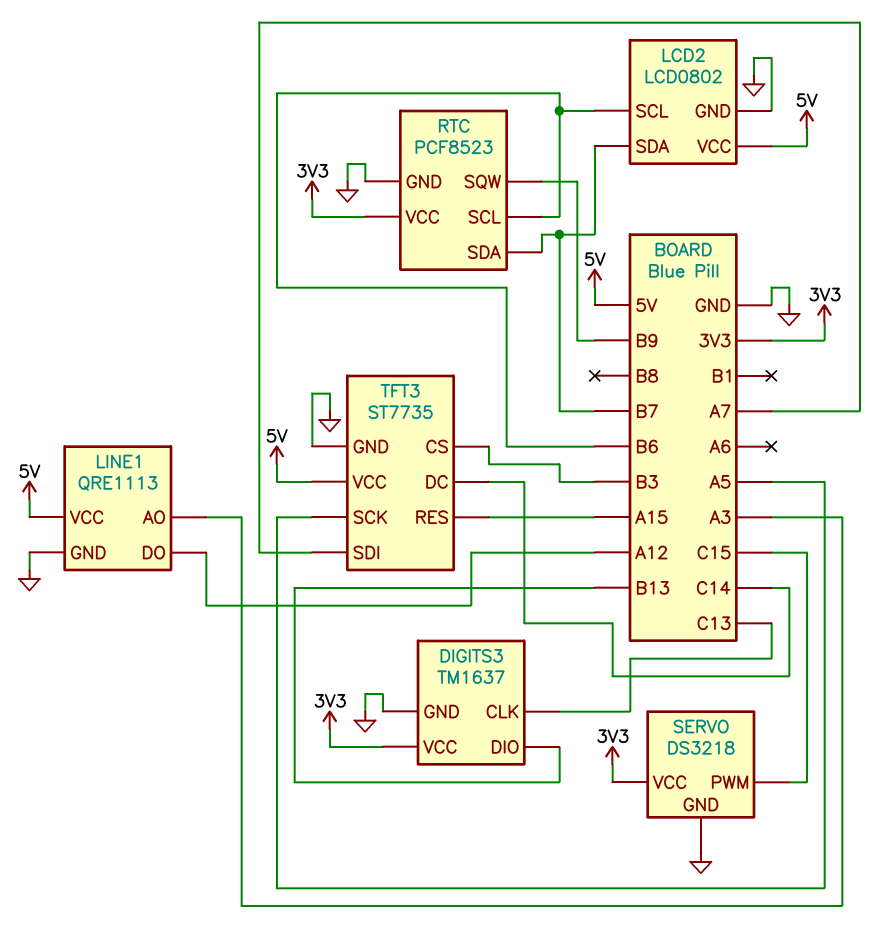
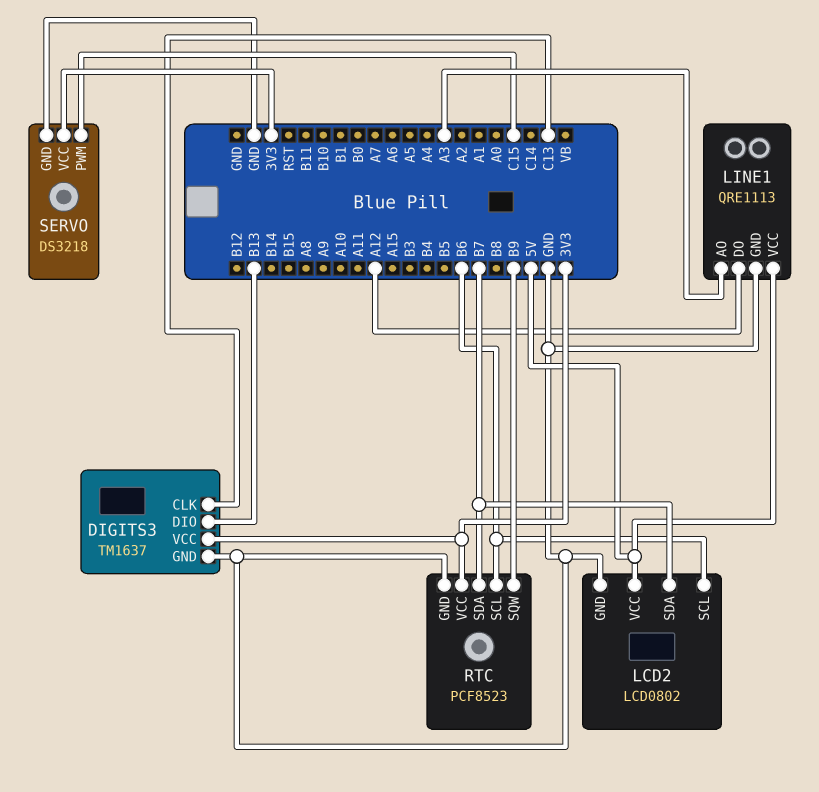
TFT3: ST7735 -> none
TFT3 pin CS: B3 -> none
TFT3 pin DC: C14 -> none
TFT3 pin GND: GND -> none
TFT3 pin RES: A15 -> none
TFT3 pin SCK: A5 -> none
TFT3 pin SDI: A7 -> none
TFT3 pin VCC: 5V -> none

